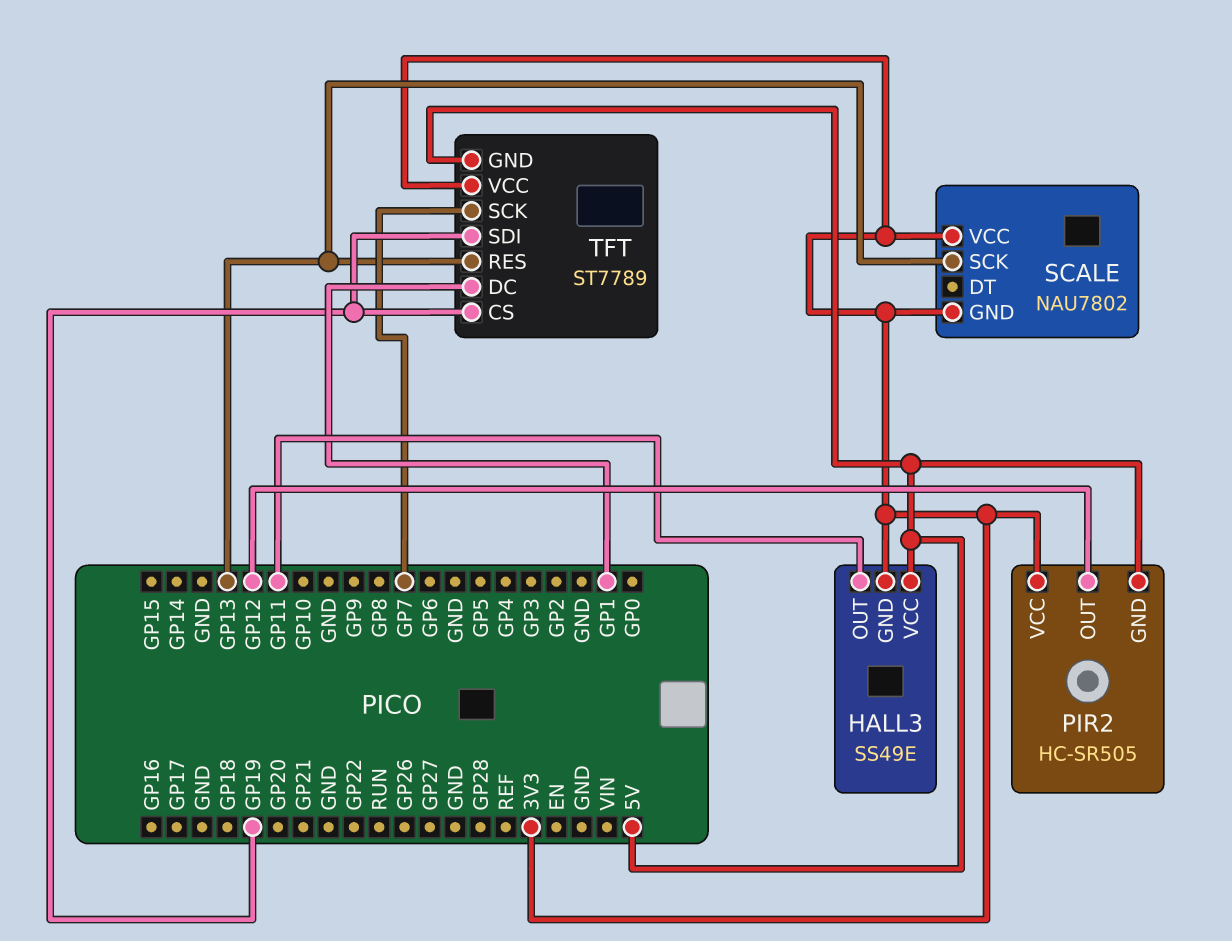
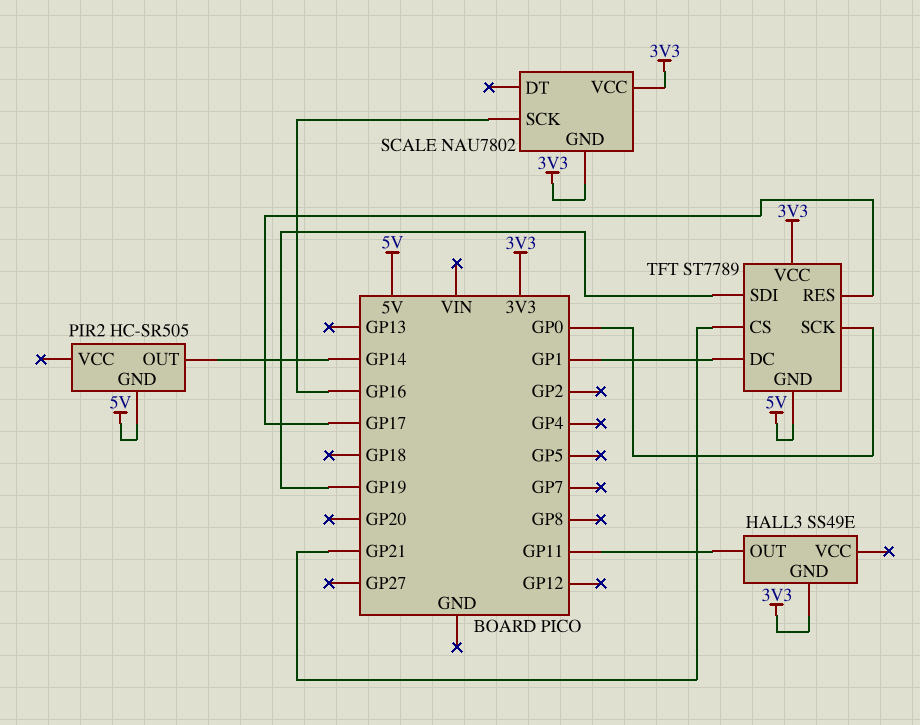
HALL3 pin VCC: 5V -> none
PIR2 pin OUT: GP12 -> GP14
PIR2 pin VCC: 3V3 -> none
SCALE pin SCK: GP13 -> GP16
TFT pin CS: GP19 -> GP21
TFT pin RES: GP13 -> GP17
TFT pin SCK: GP7 -> GP0

